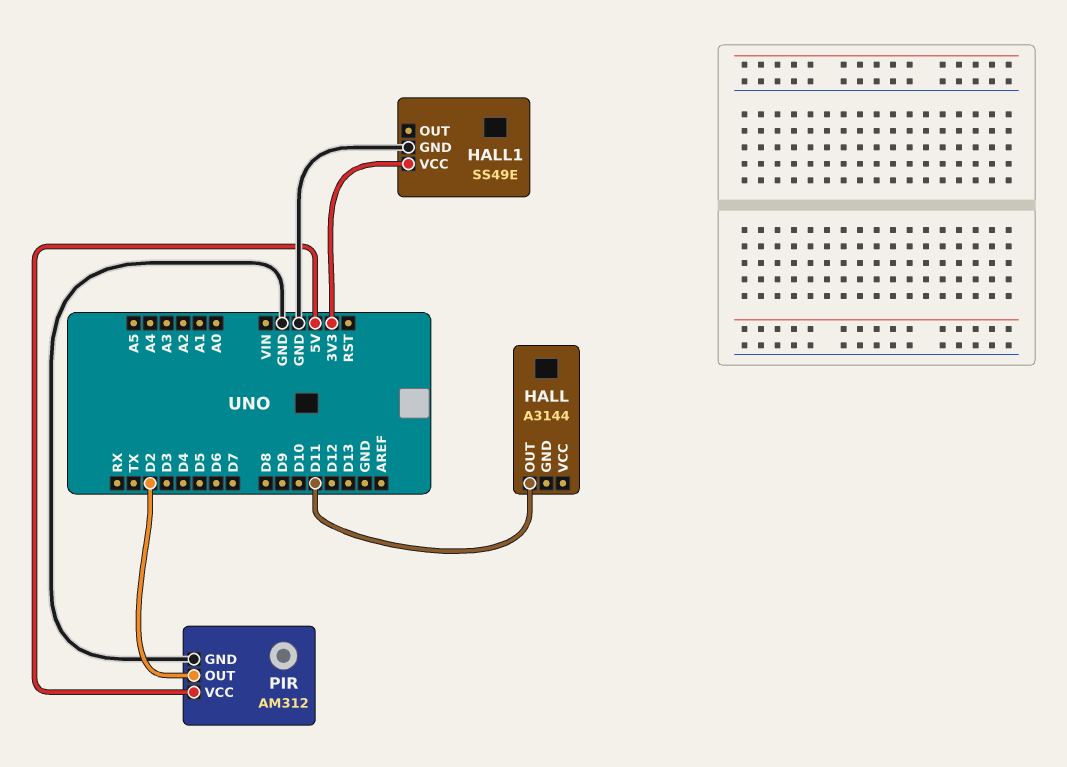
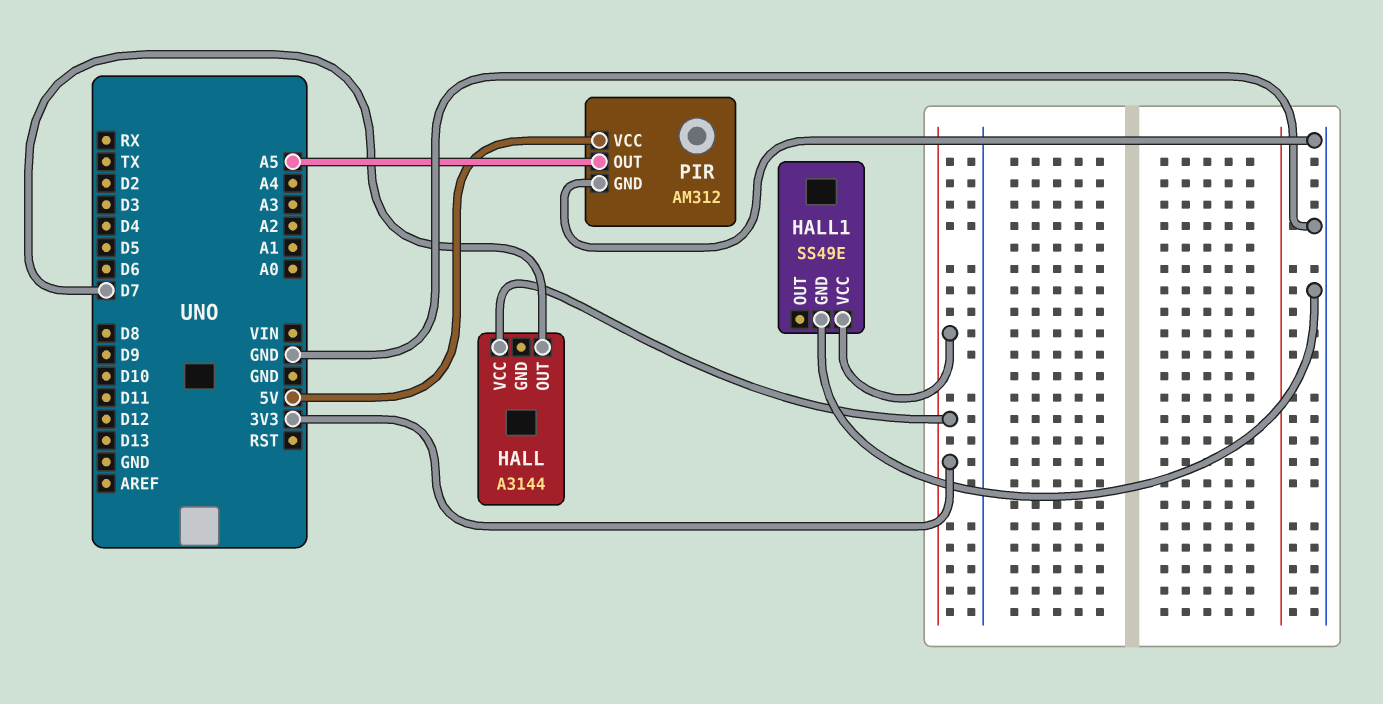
HALL pin OUT: D11 -> D7
HALL pin VCC: none -> 3V3
PIR pin OUT: D2 -> A5

